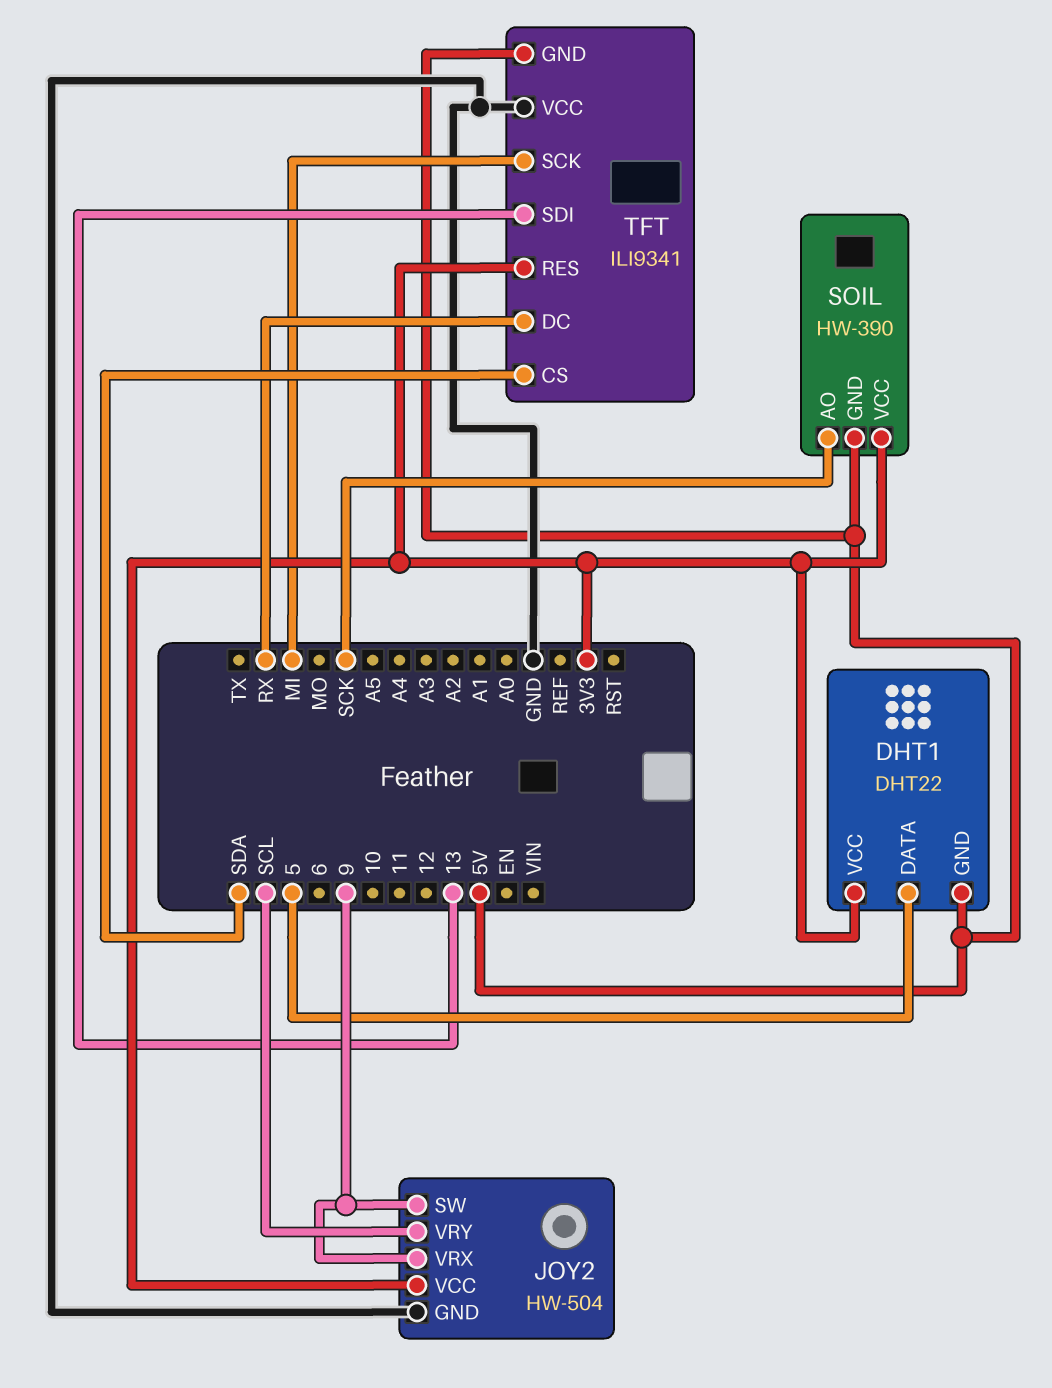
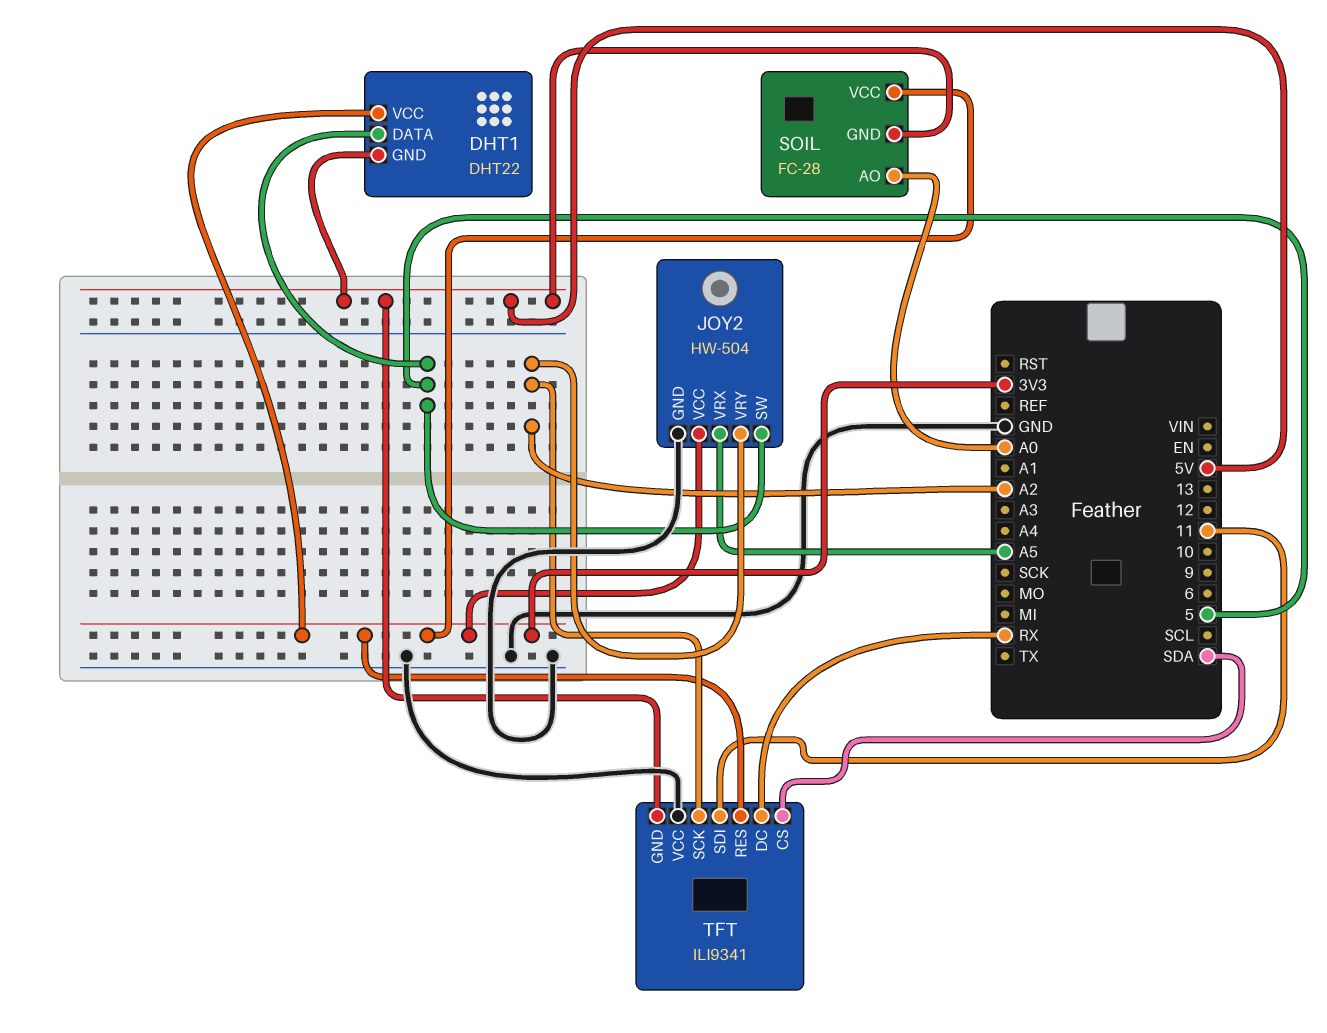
JOY2 pin SW: 9 -> 5
JOY2 pin VRX: 9 -> A5
JOY2 pin VRY: SCL -> A2
SOIL: HW-390 -> FC-28
SOIL pin AO: SCK -> A0
TFT pin SCK: MI -> A2
TFT pin SDI: 13 -> 11

